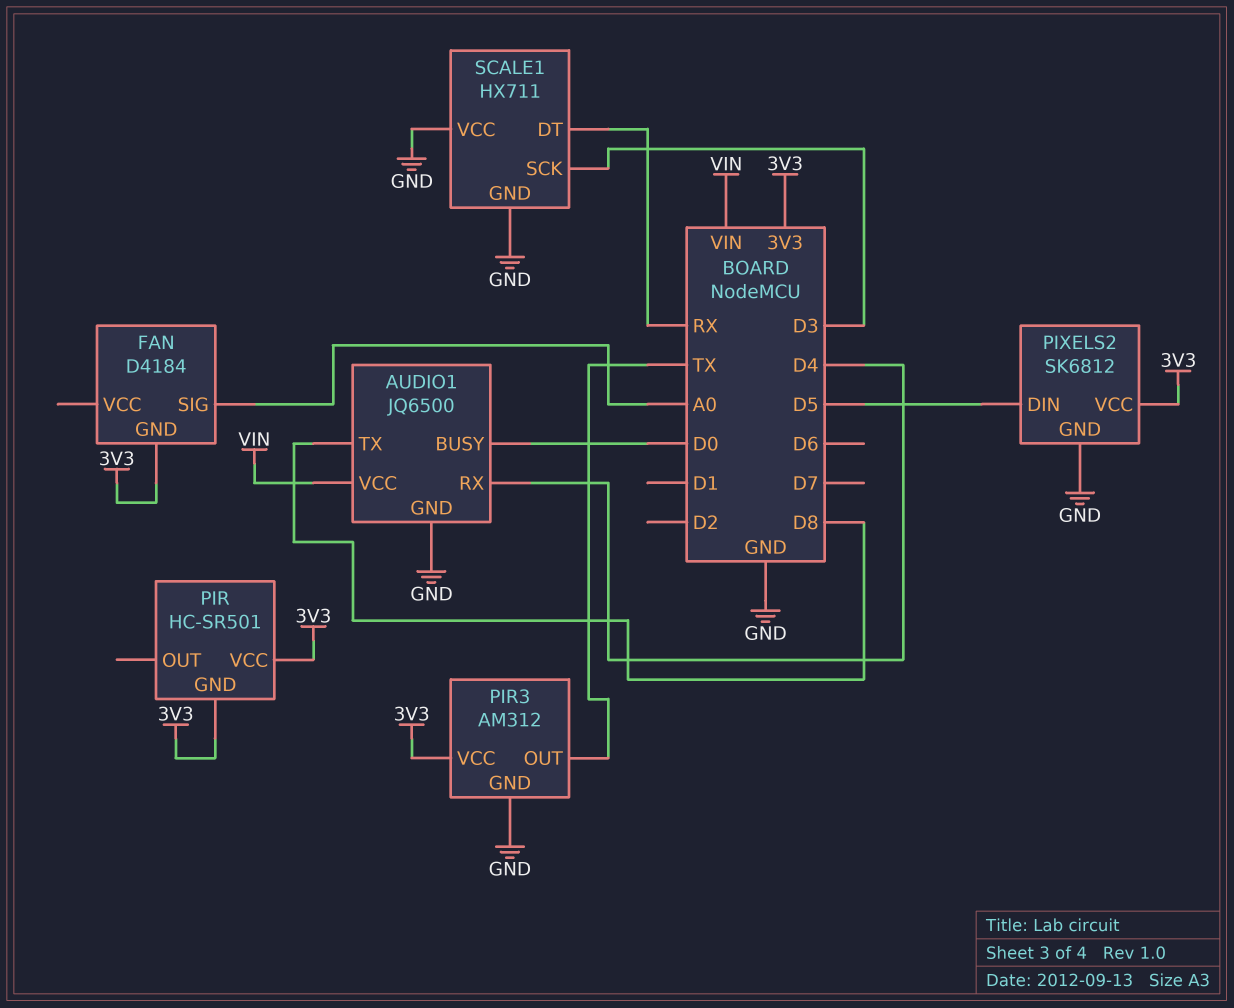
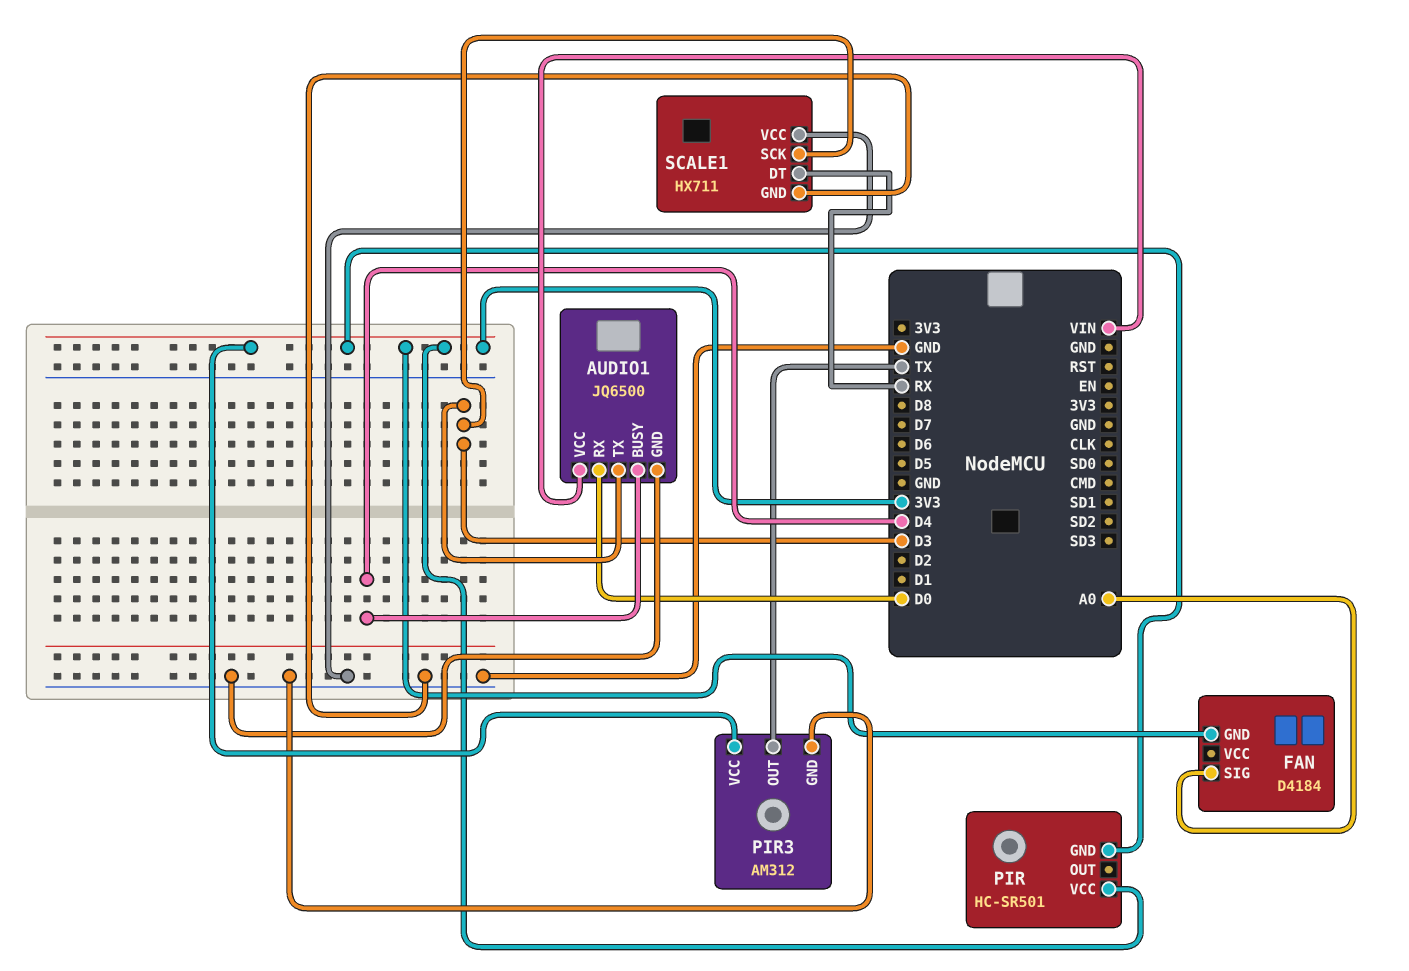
AUDIO1 pin BUSY: D0 -> D4
AUDIO1 pin RX: D4 -> D0
AUDIO1 pin TX: D8 -> D3
PIXELS2: SK6812 -> none
PIXELS2 pin DIN: D5 -> none
PIXELS2 pin GND: GND -> none
PIXELS2 pin VCC: 3V3 -> none

